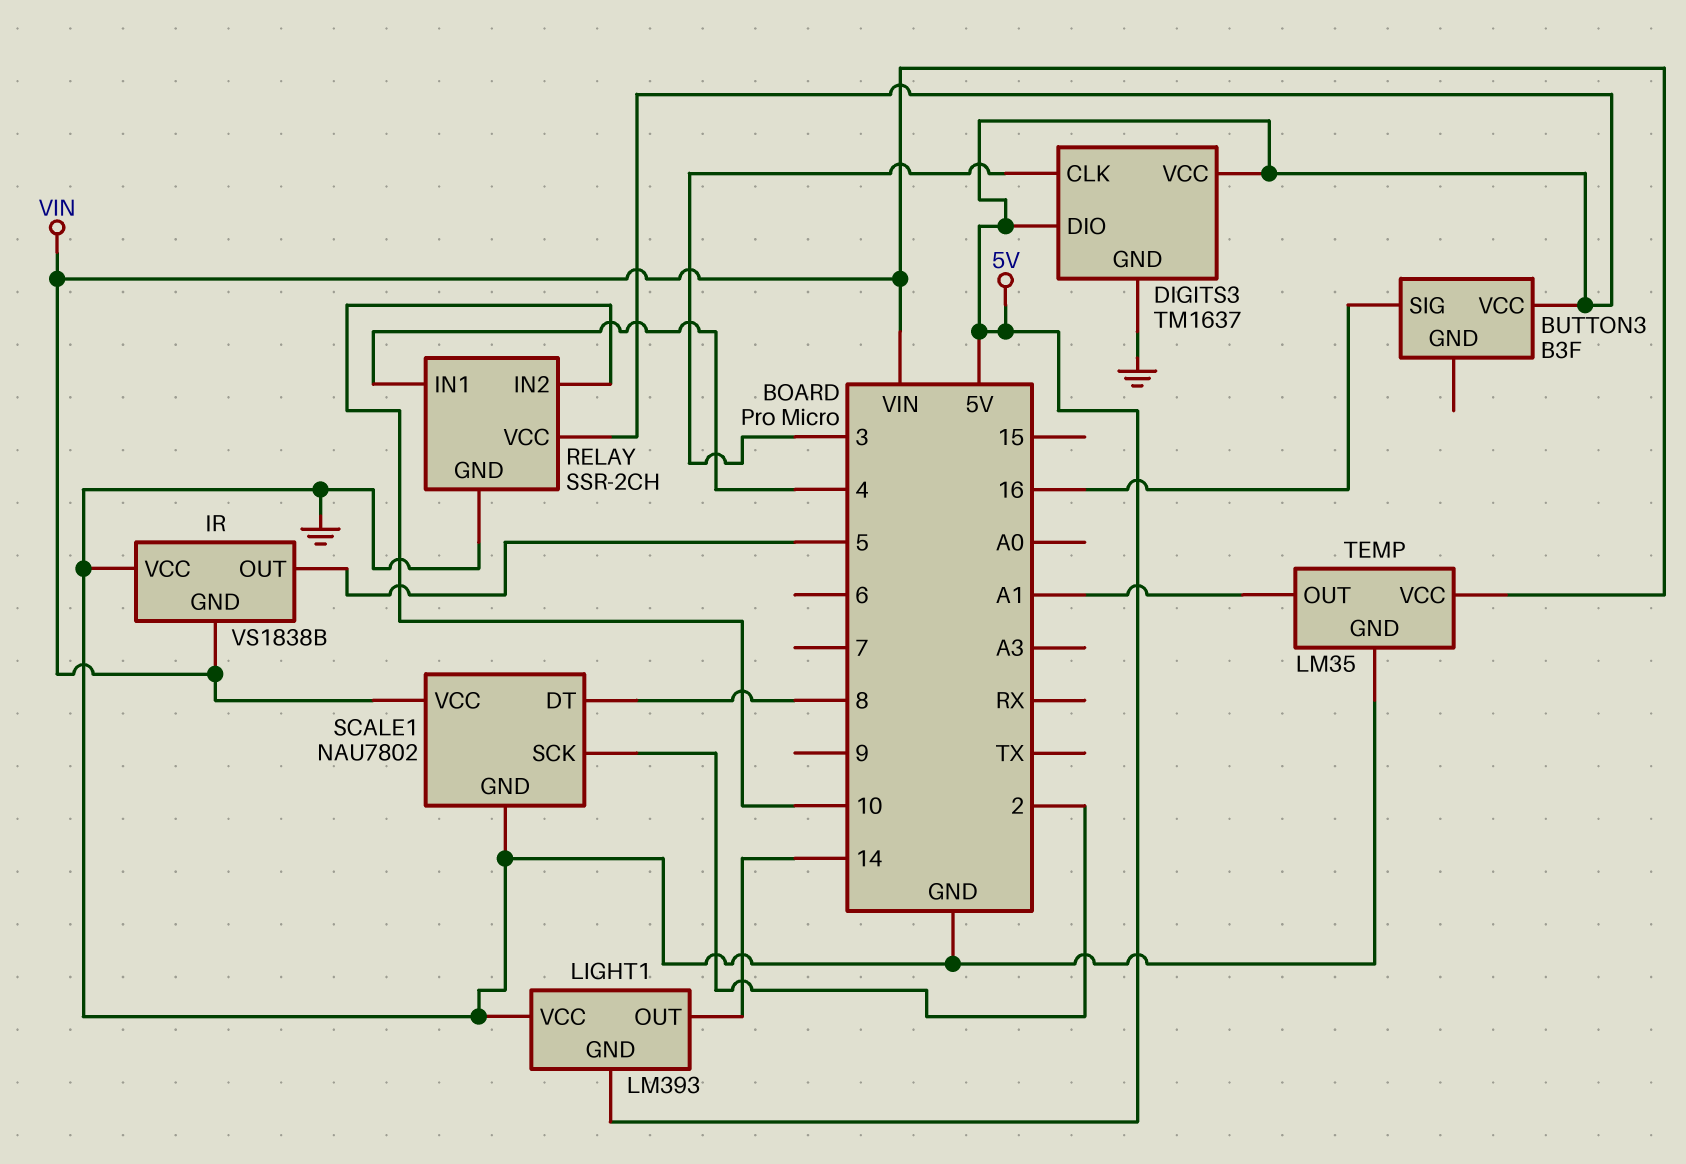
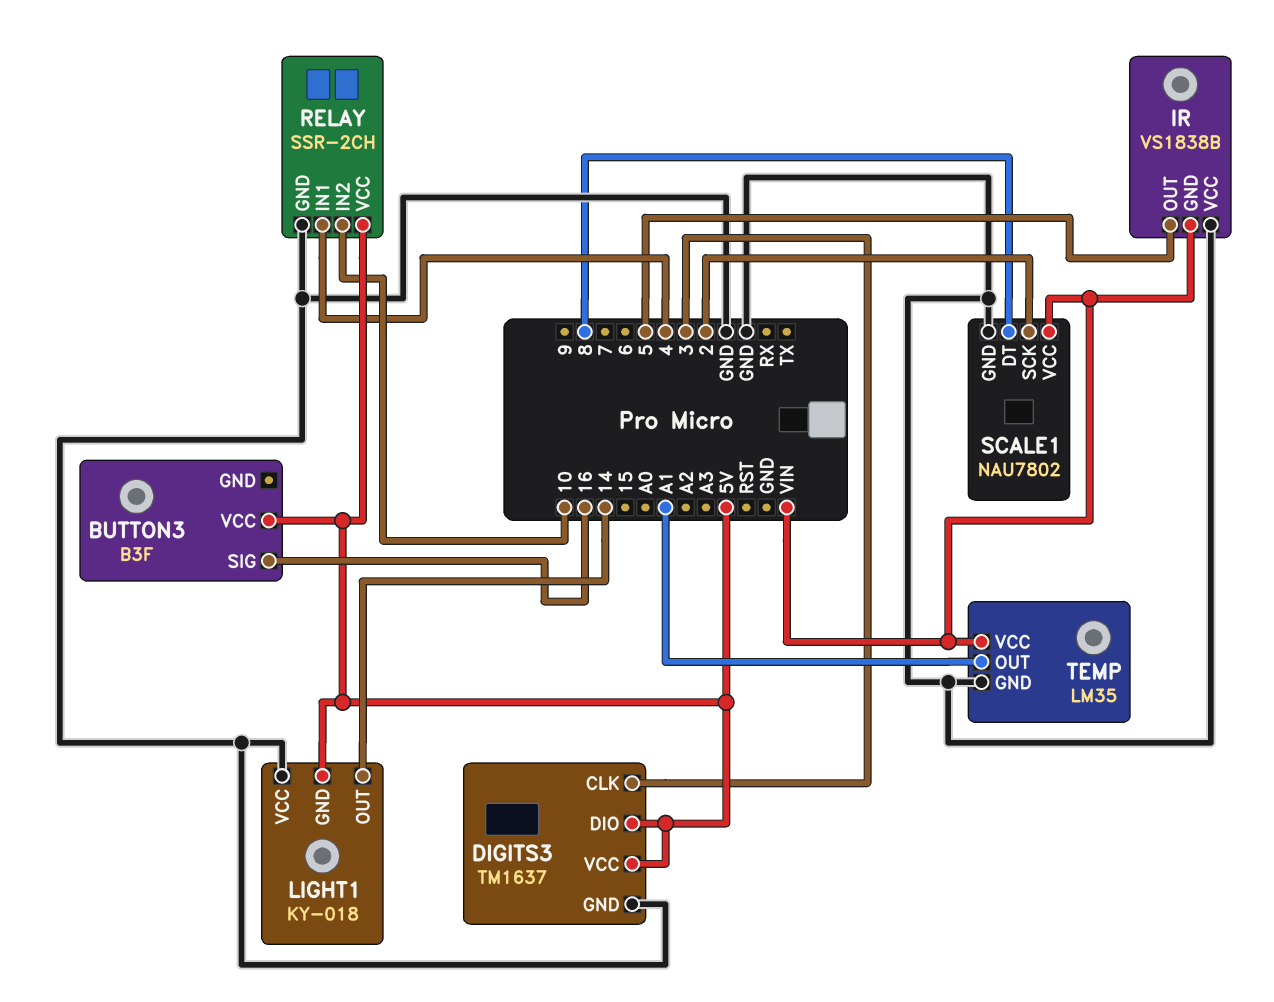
LIGHT1: LM393 -> KY-018

